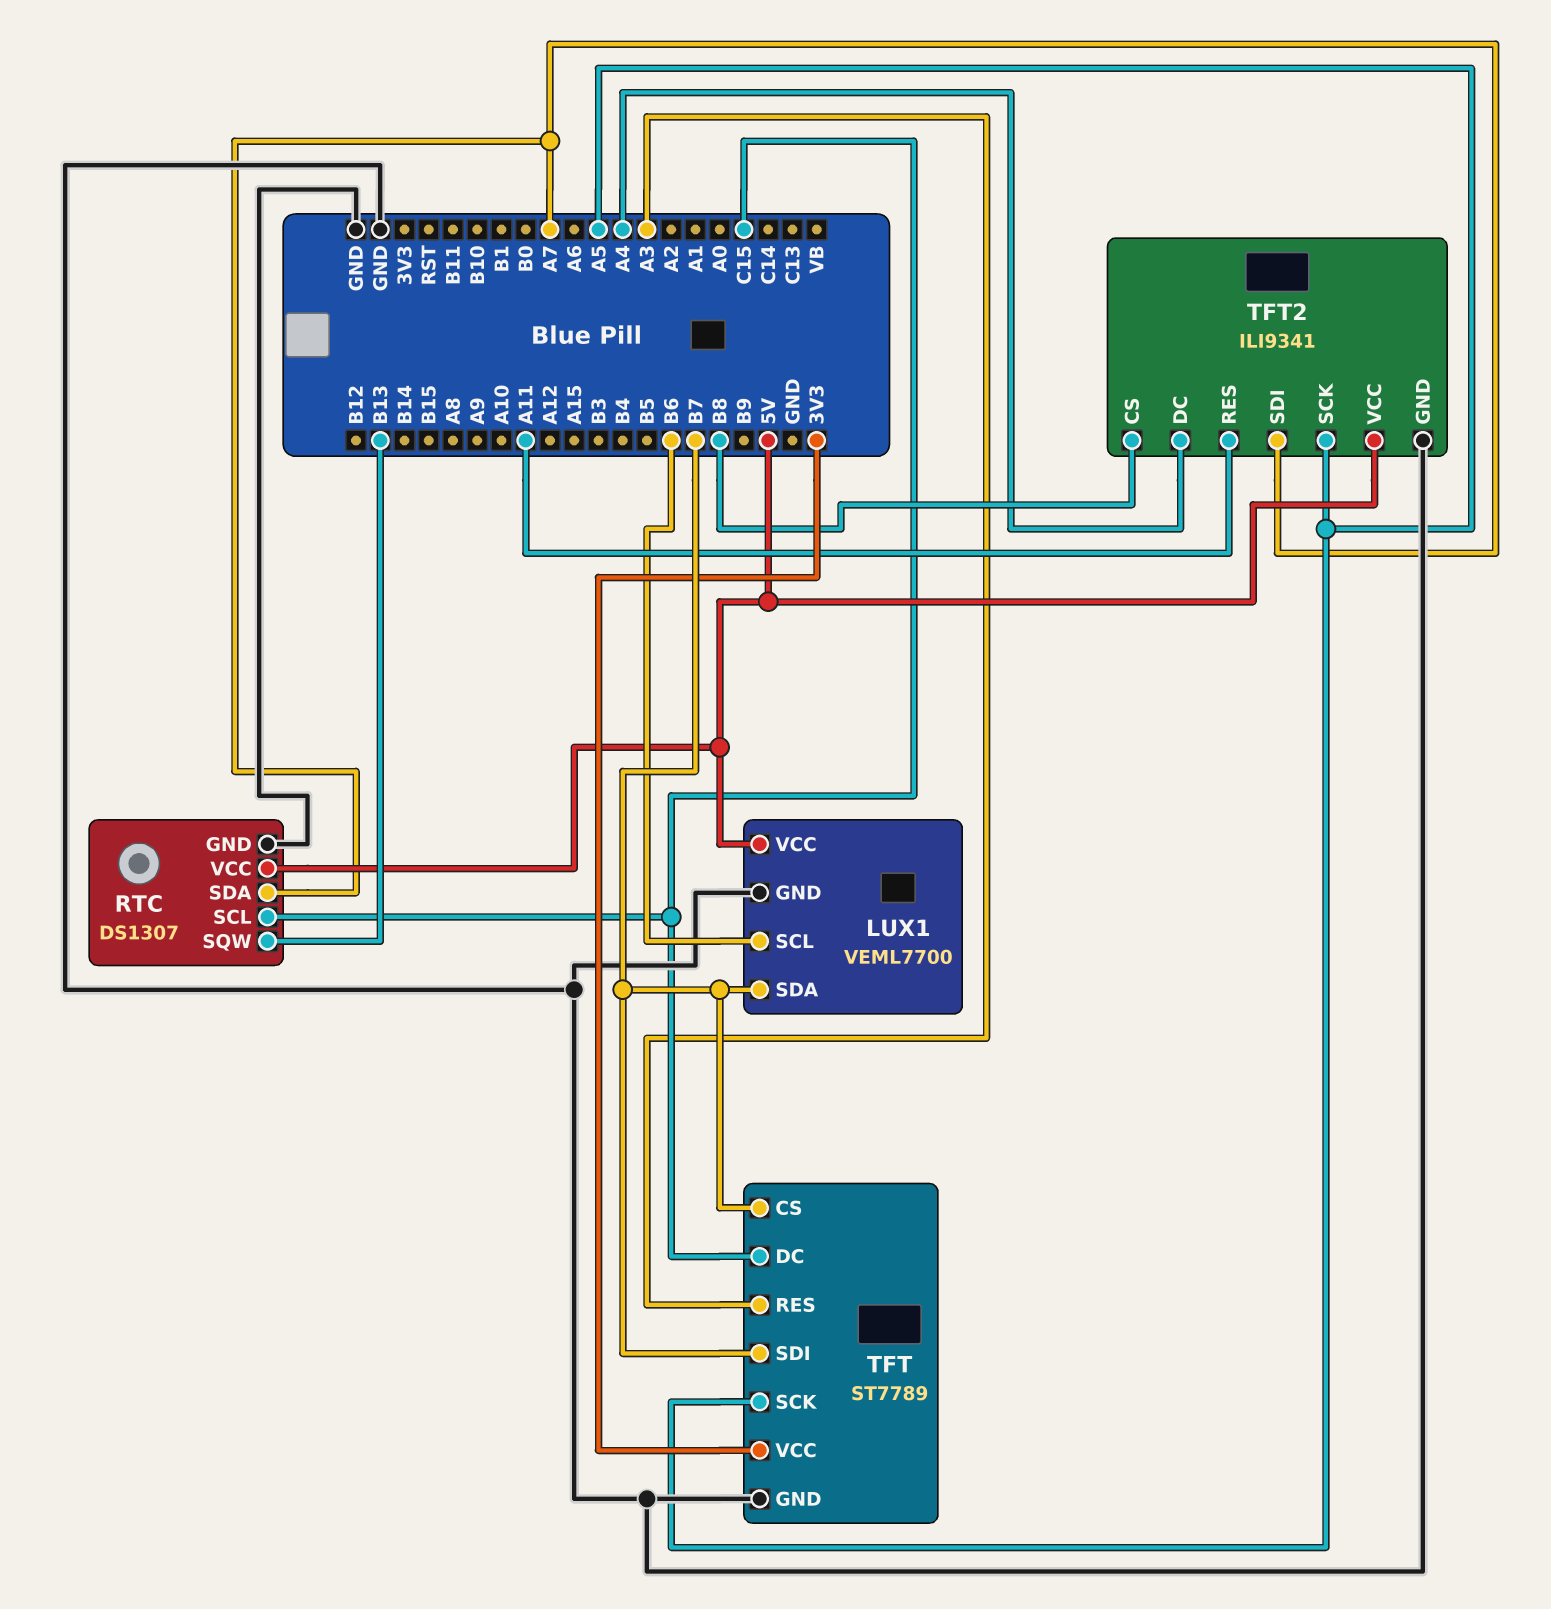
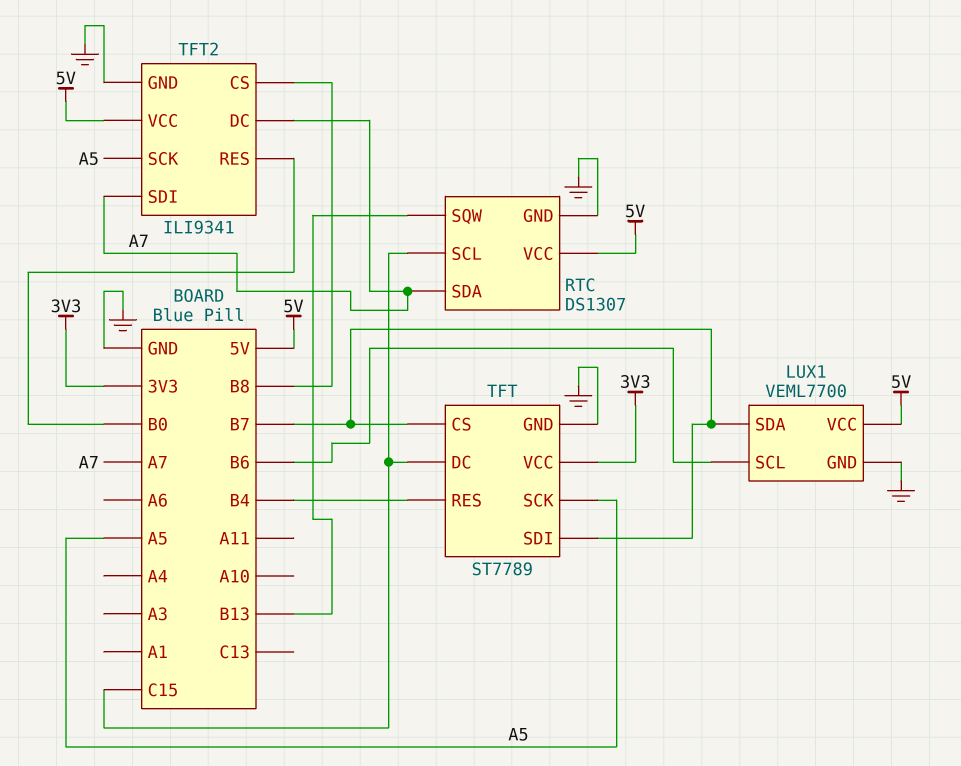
TFT pin RES: A3 -> B4
TFT2 pin DC: A4 -> A7
TFT2 pin RES: A11 -> B0

